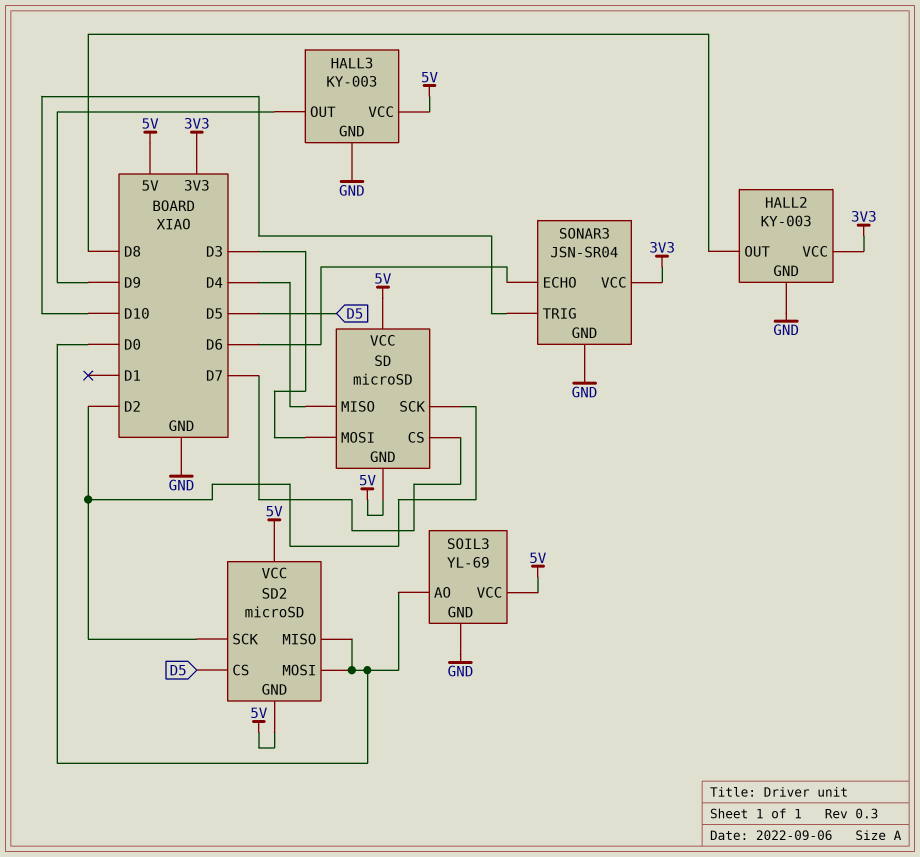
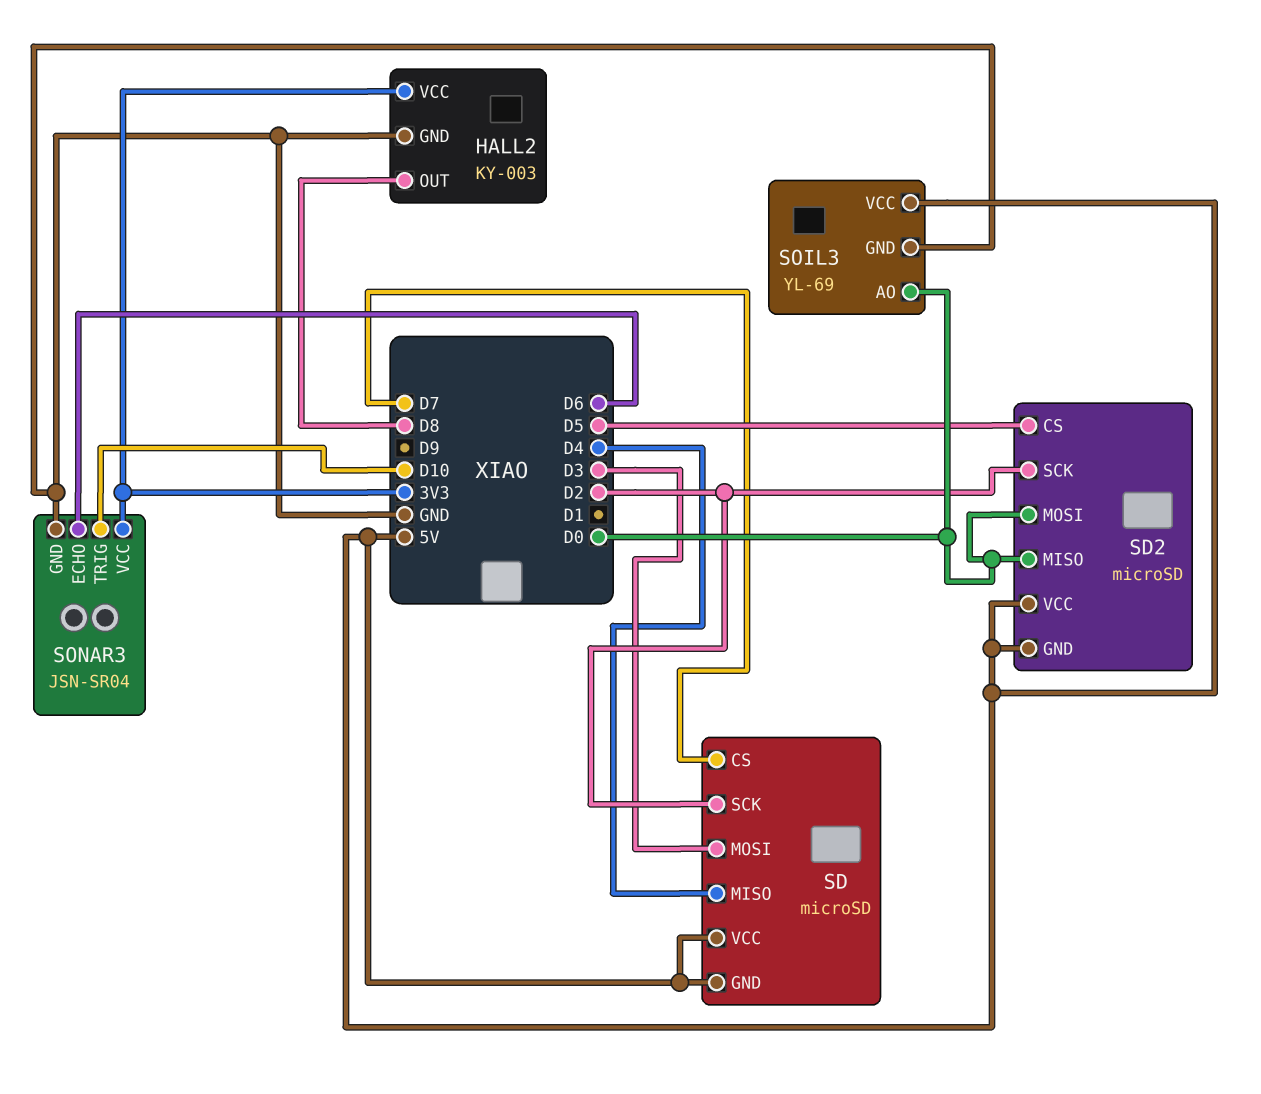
HALL3: KY-003 -> none
HALL3 pin GND: GND -> none
HALL3 pin OUT: D9 -> none
HALL3 pin VCC: 5V -> none

